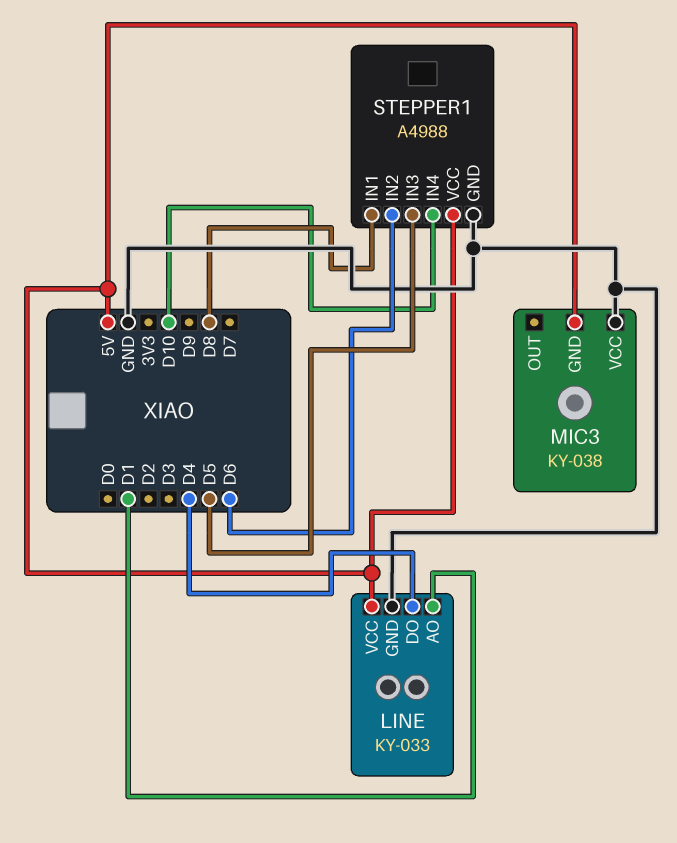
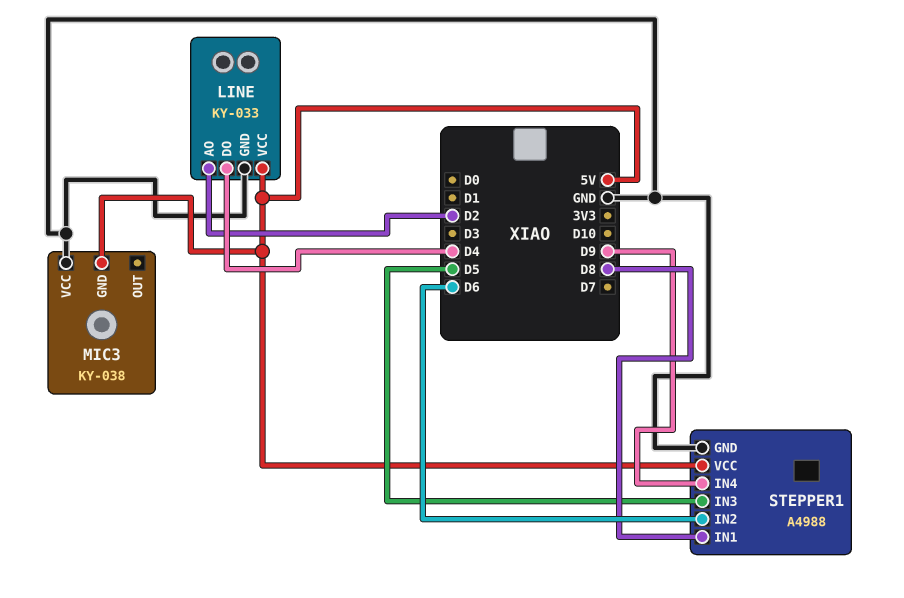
LINE pin AO: D1 -> D2
STEPPER1 pin IN4: D10 -> D9

